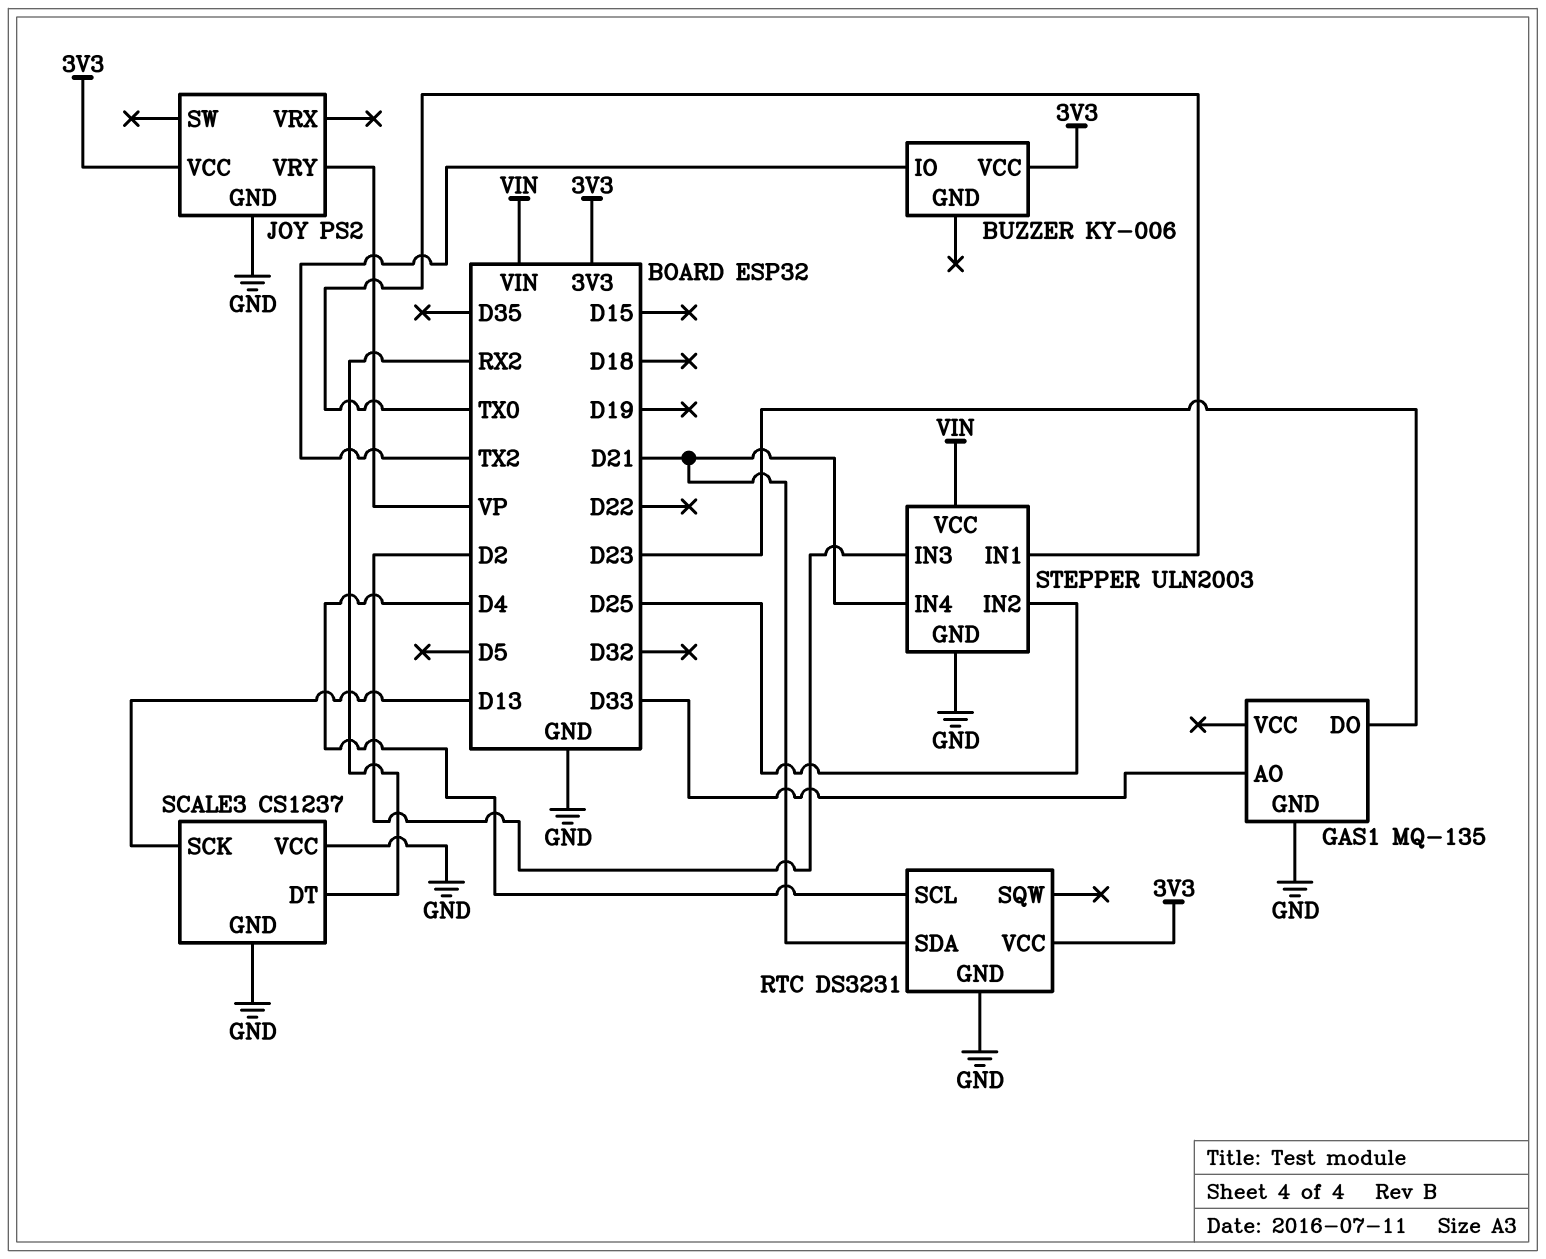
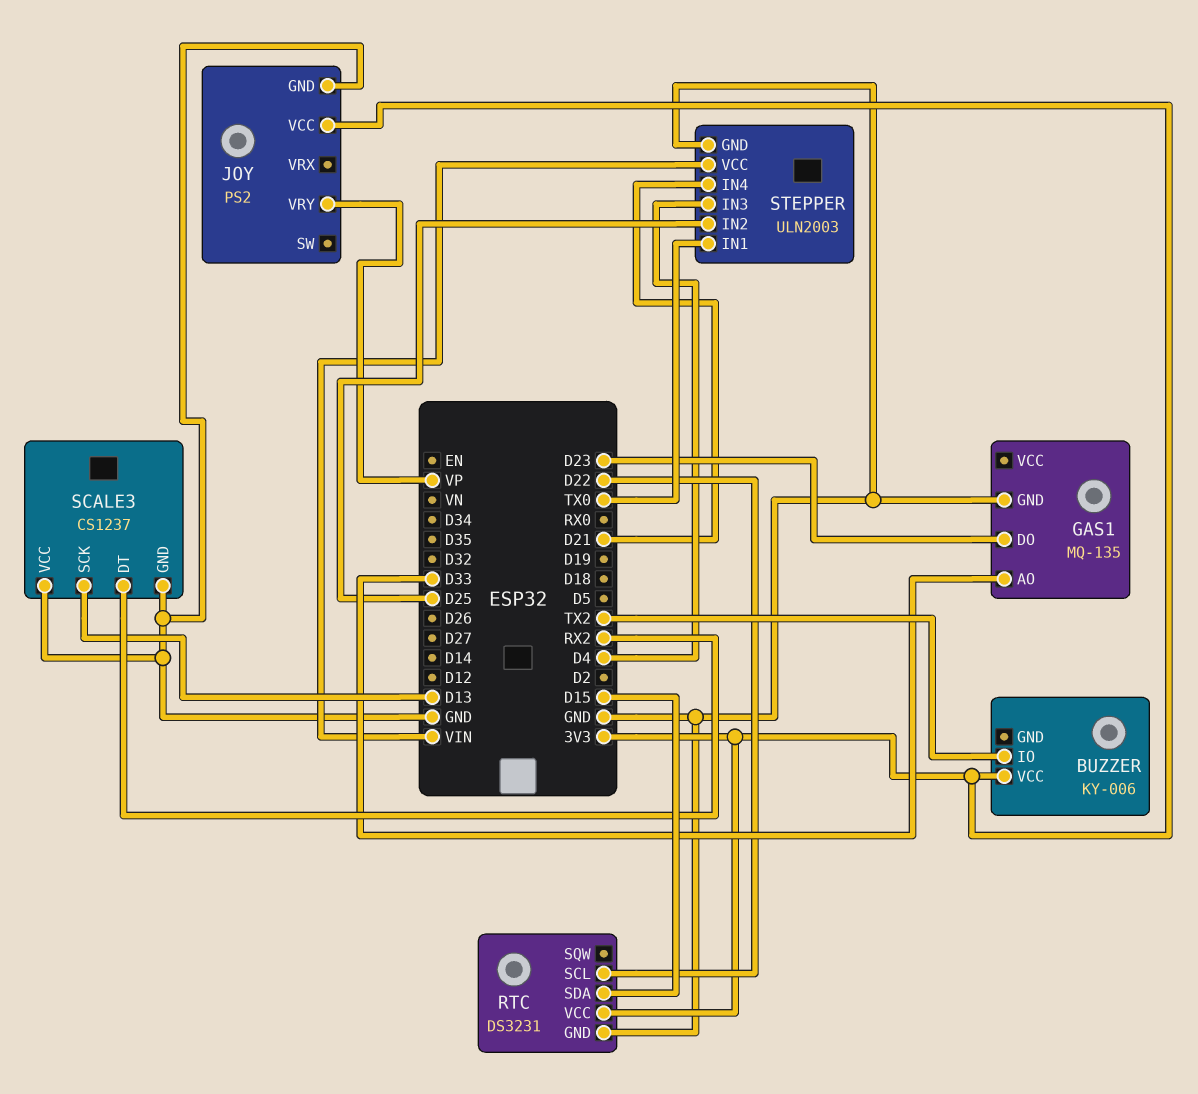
RTC pin SCL: D4 -> D22
RTC pin SDA: D21 -> D15
STEPPER pin IN3: D2 -> D4

